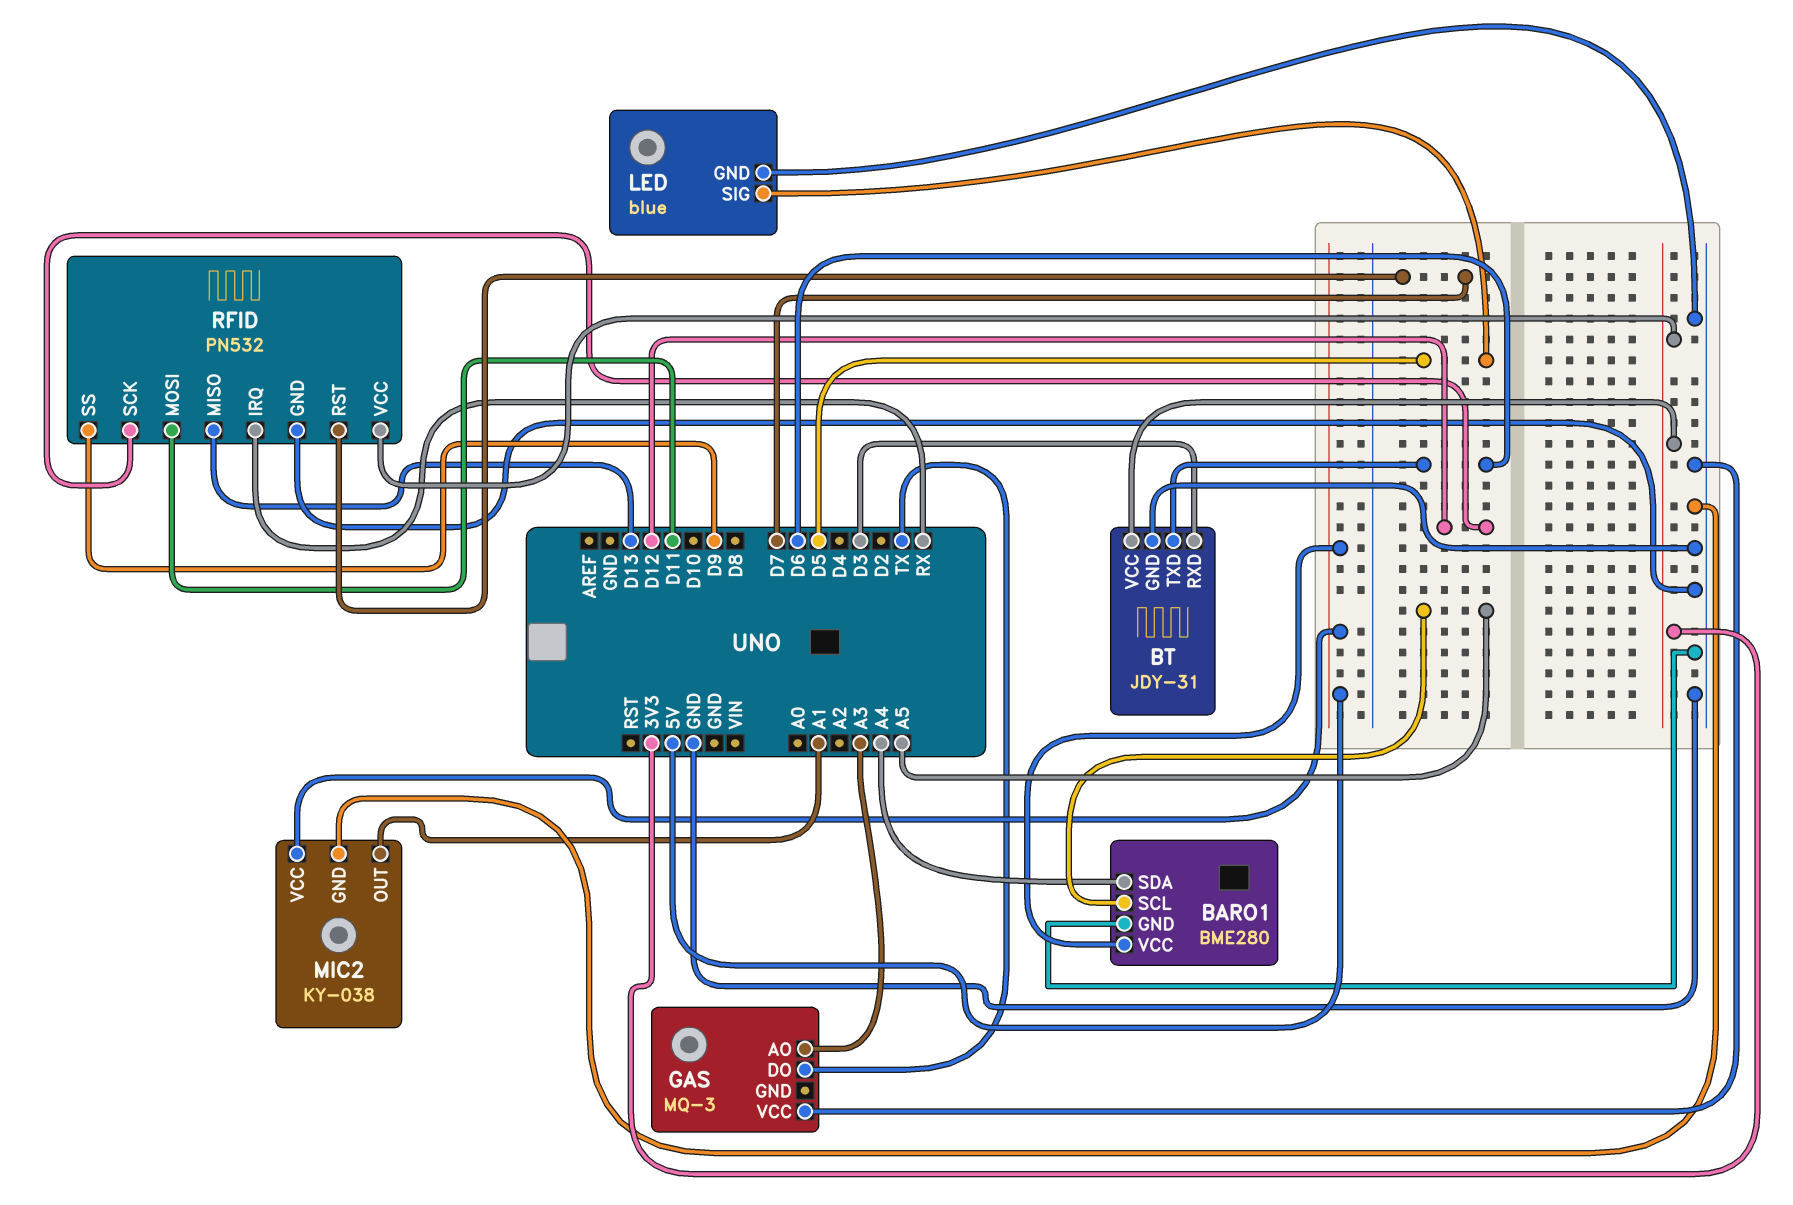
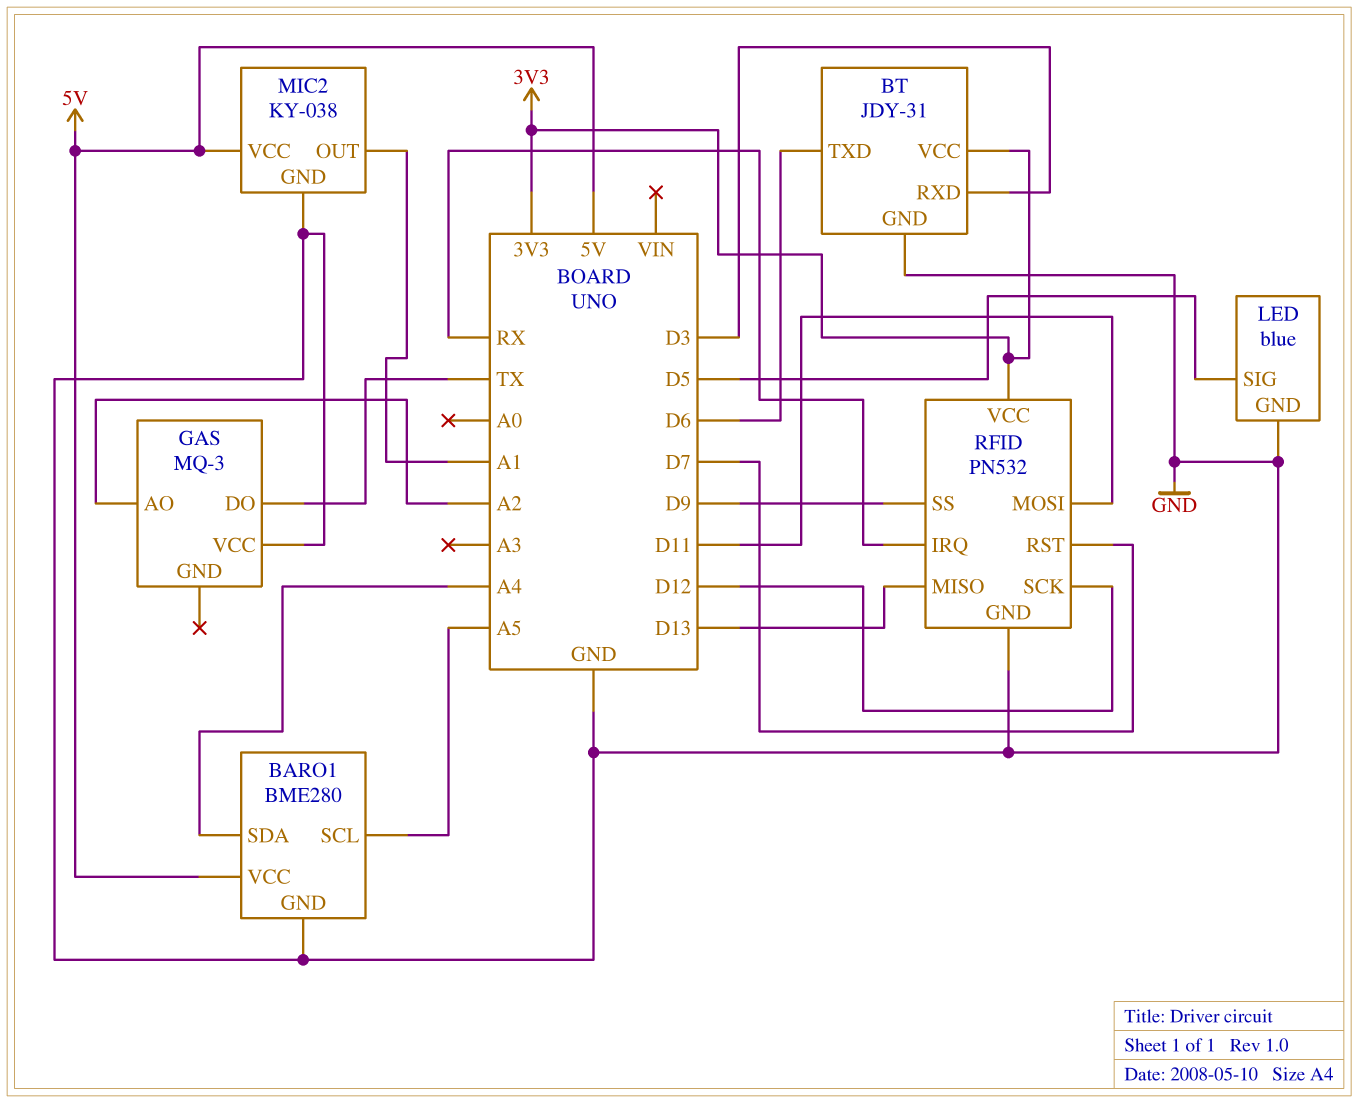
GAS pin AO: A3 -> A2

